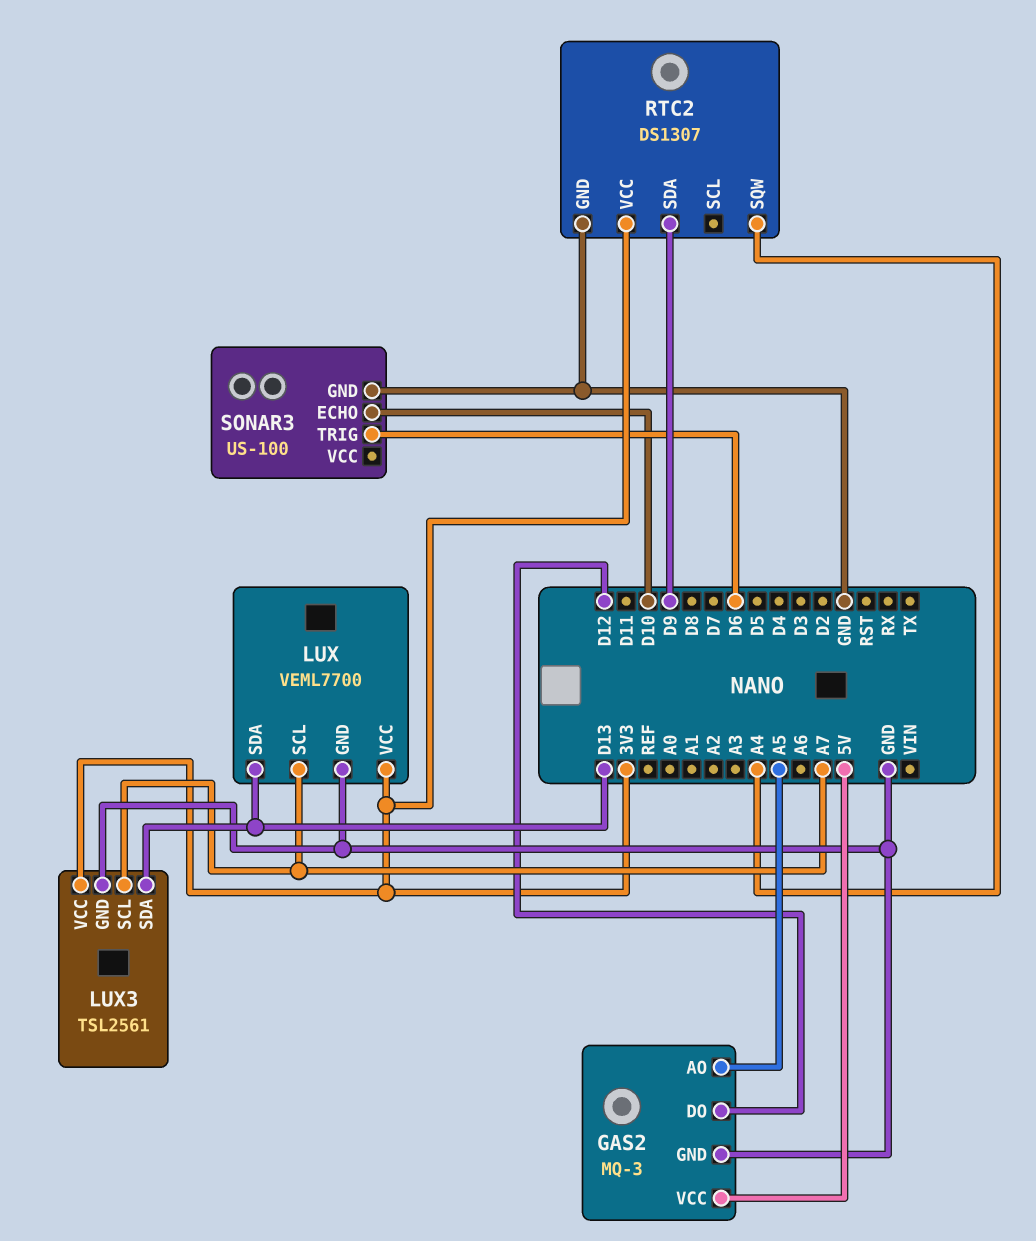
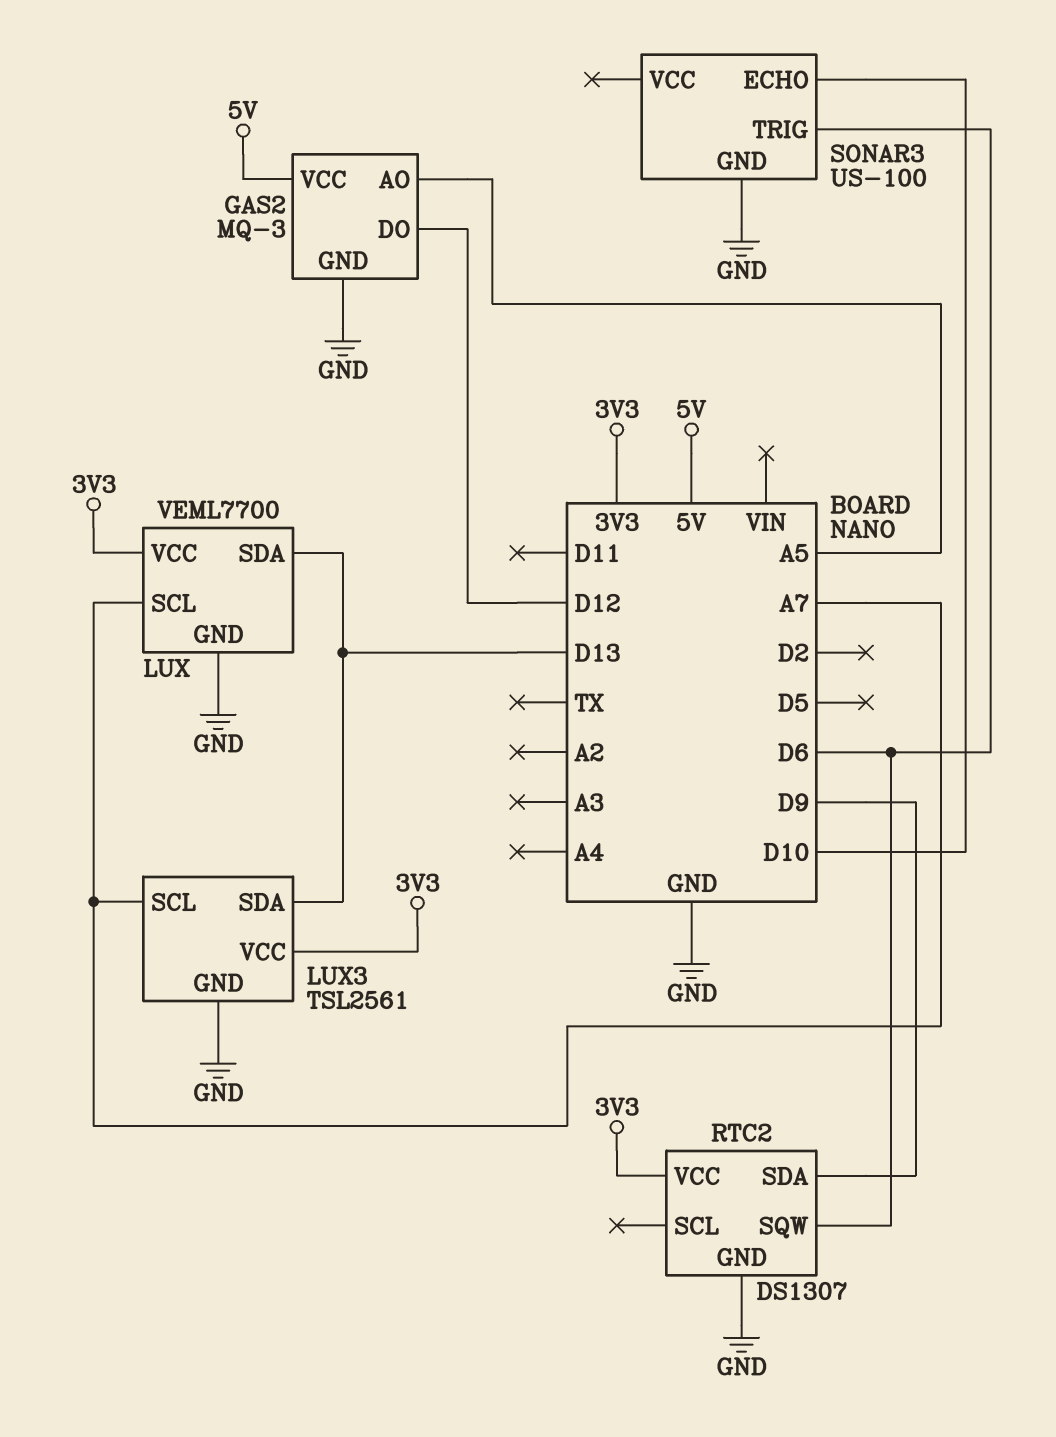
RTC2 pin SQW: A4 -> D6

